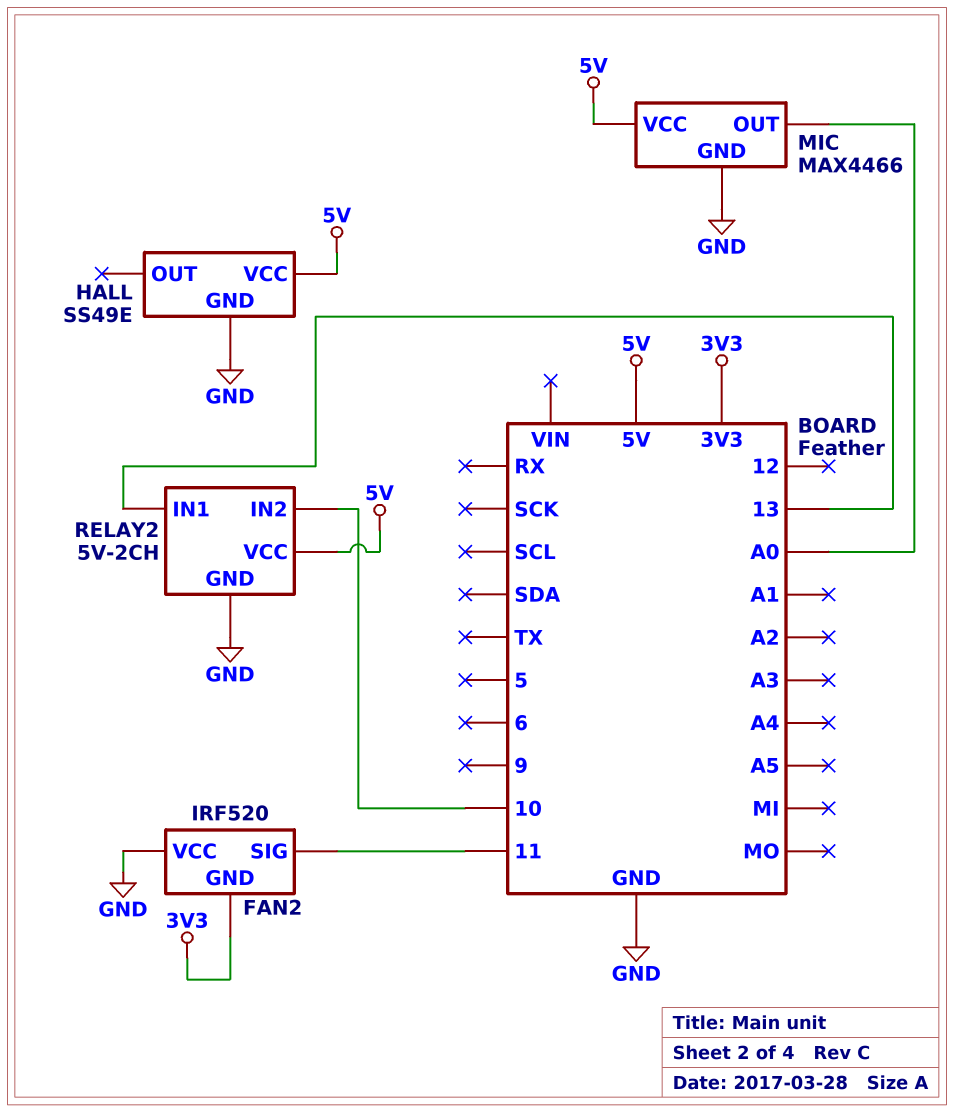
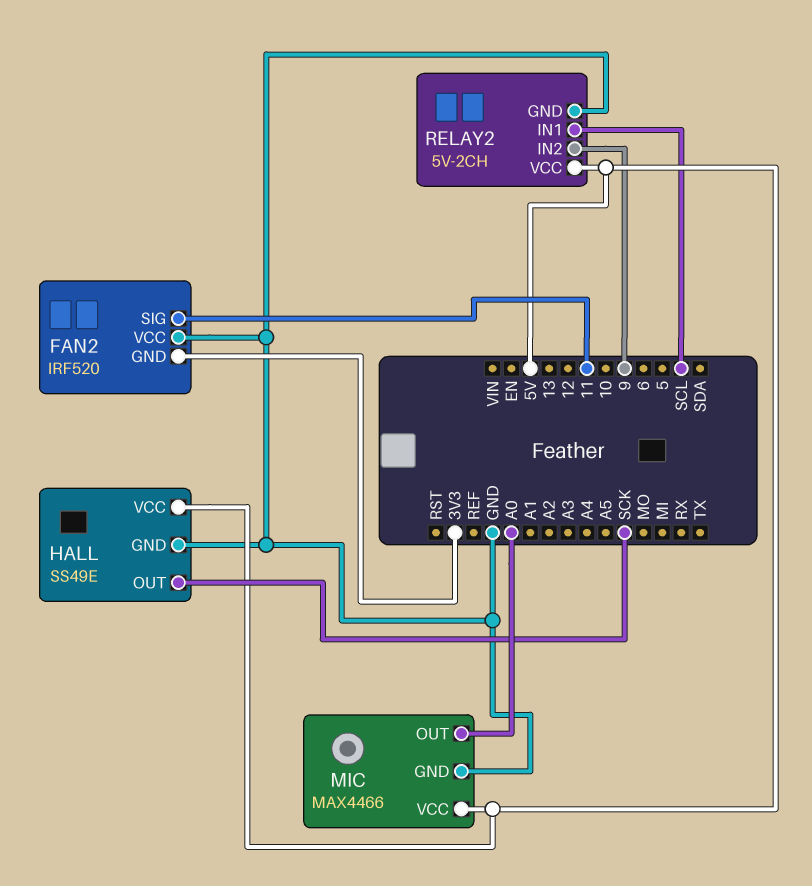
HALL pin OUT: none -> SCK
RELAY2 pin IN1: 13 -> SCL
RELAY2 pin IN2: 10 -> 9

